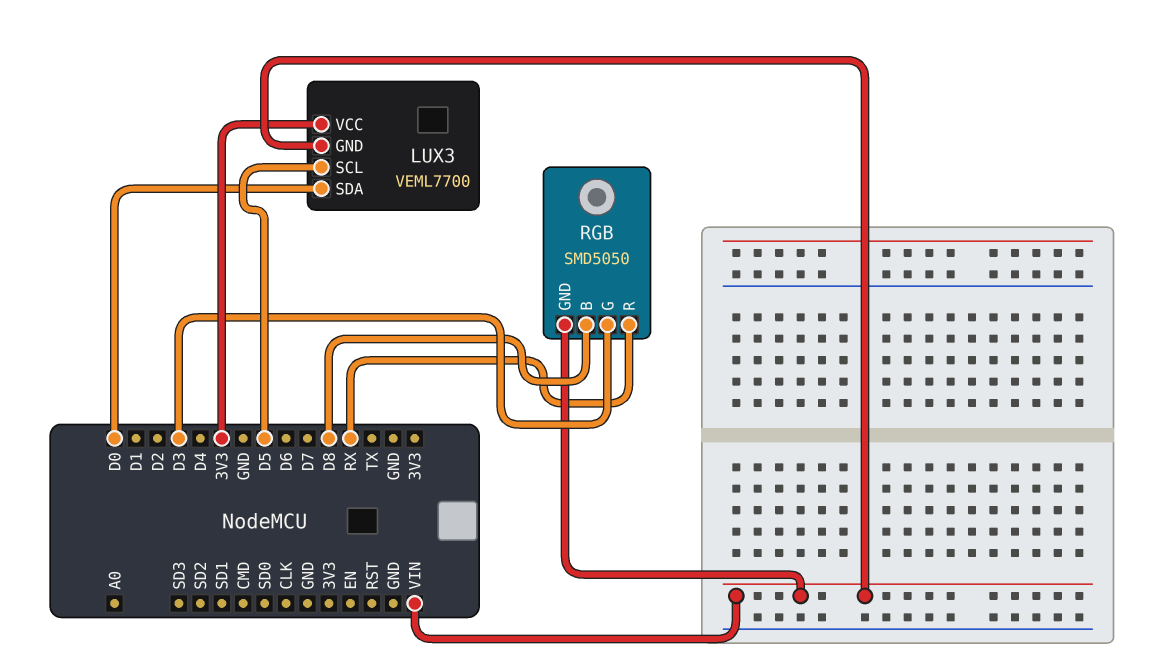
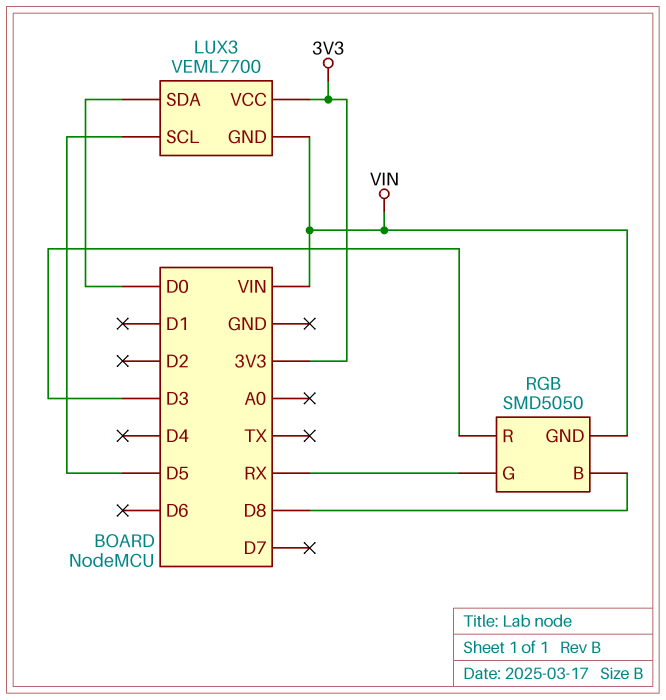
RGB pin G: D3 -> RX
RGB pin R: RX -> D3

